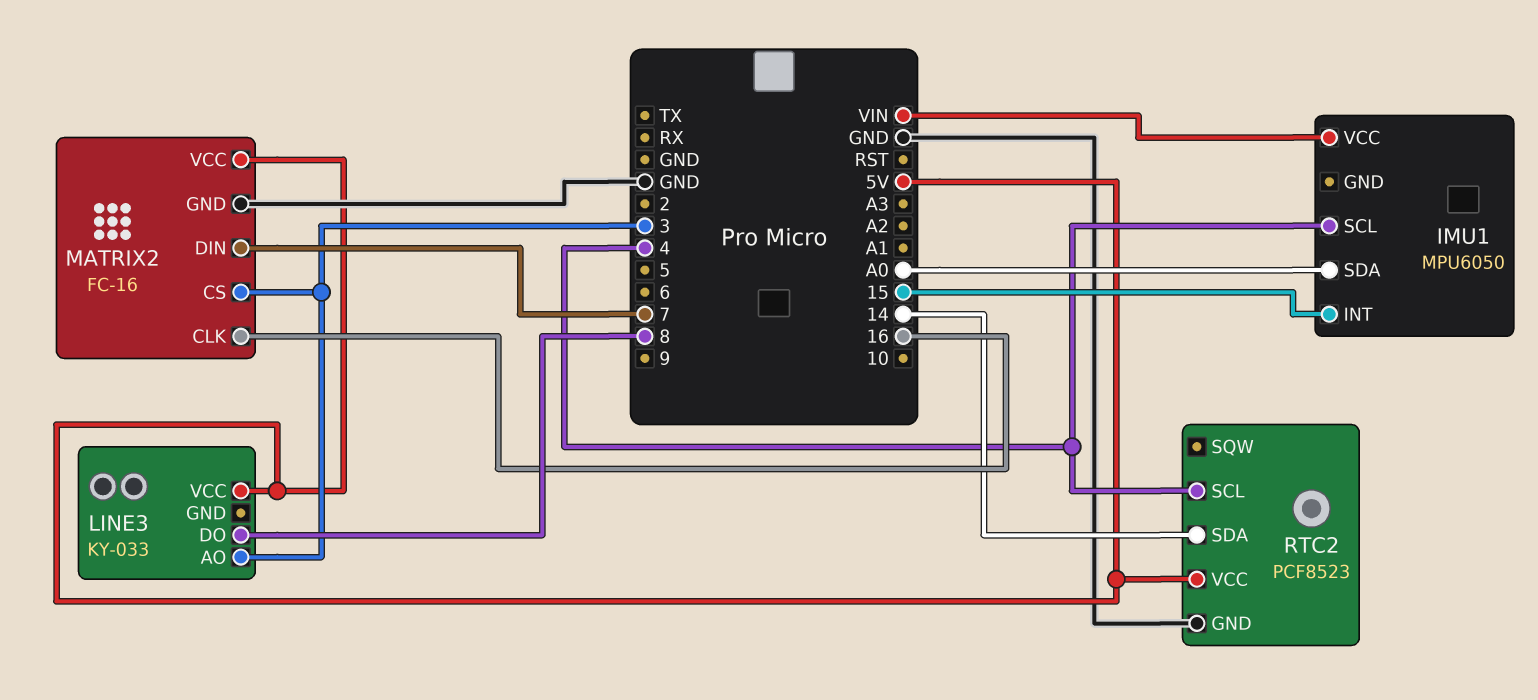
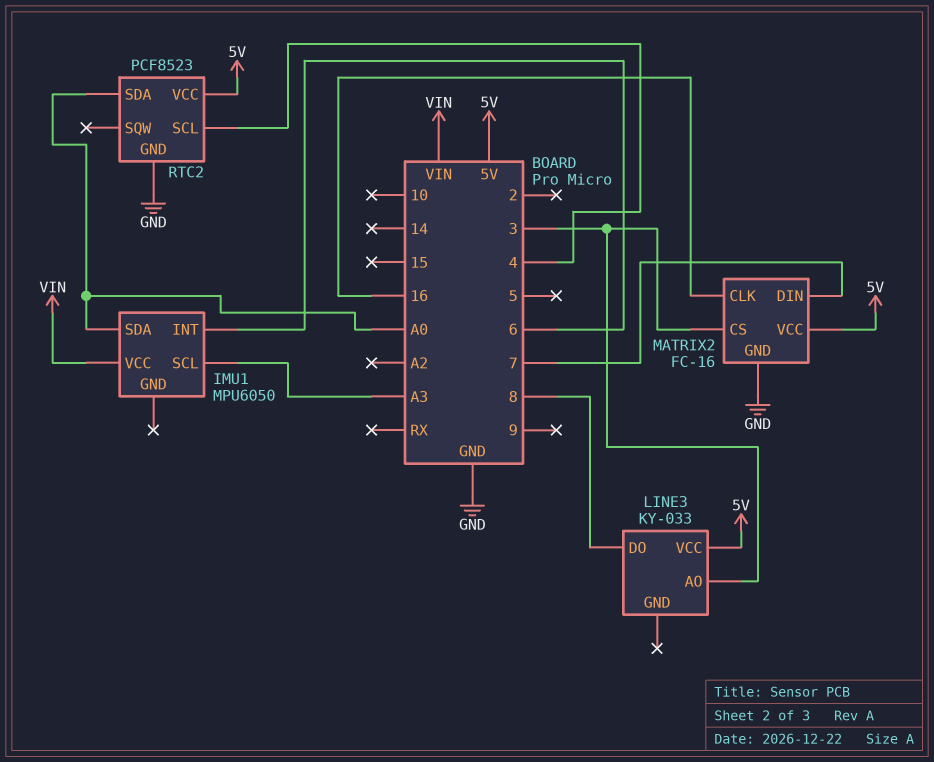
IMU1 pin INT: 15 -> 6
IMU1 pin SCL: 4 -> A3
RTC2 pin SDA: 14 -> A0

